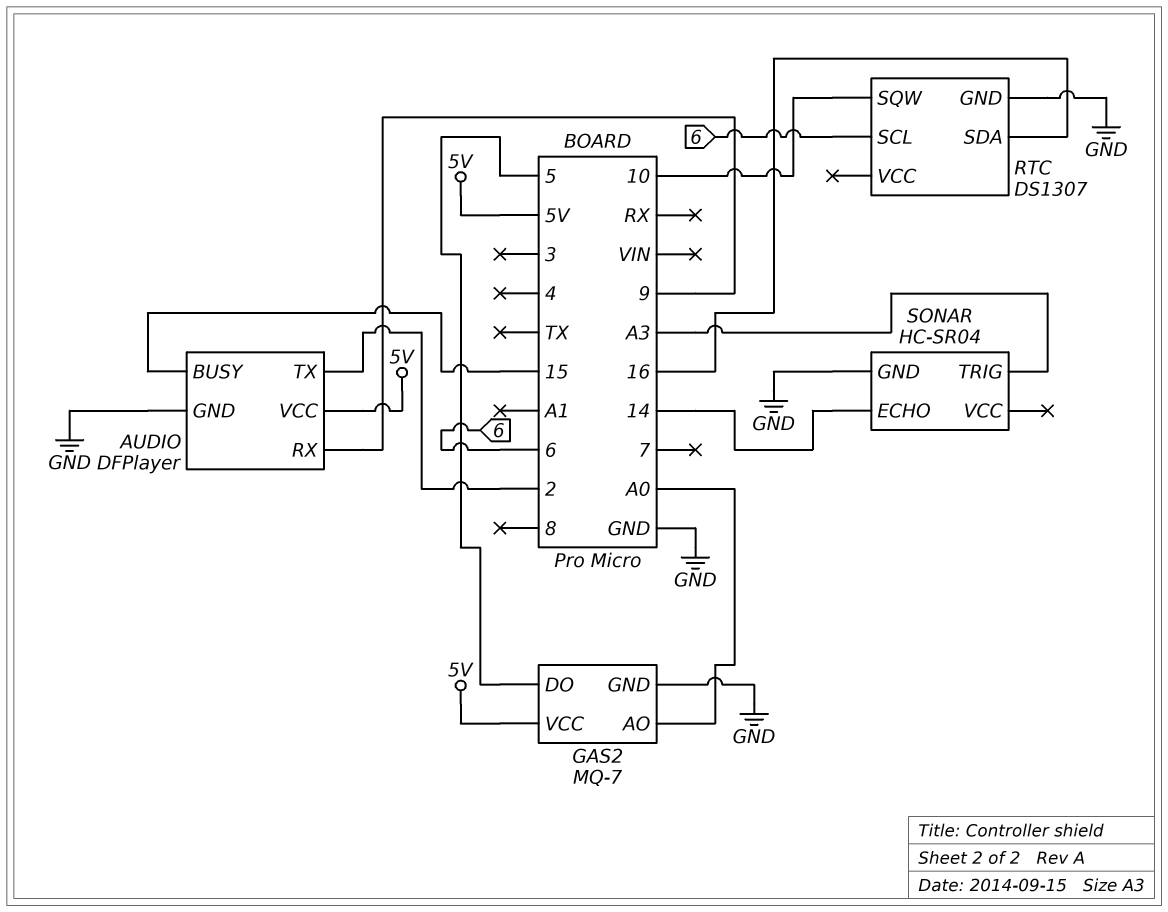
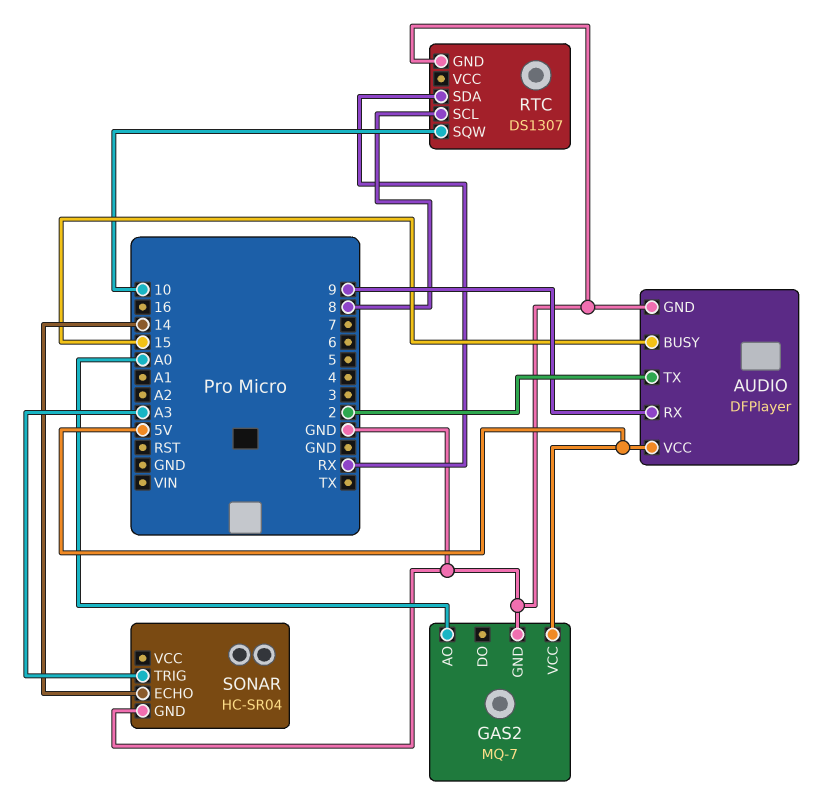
GAS2 pin DO: 5 -> none
RTC pin SCL: 6 -> 8
RTC pin SDA: 16 -> RX

